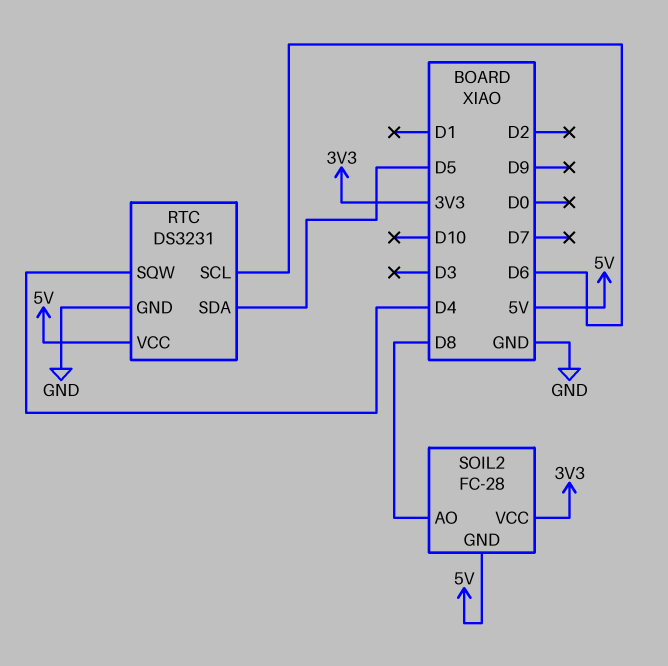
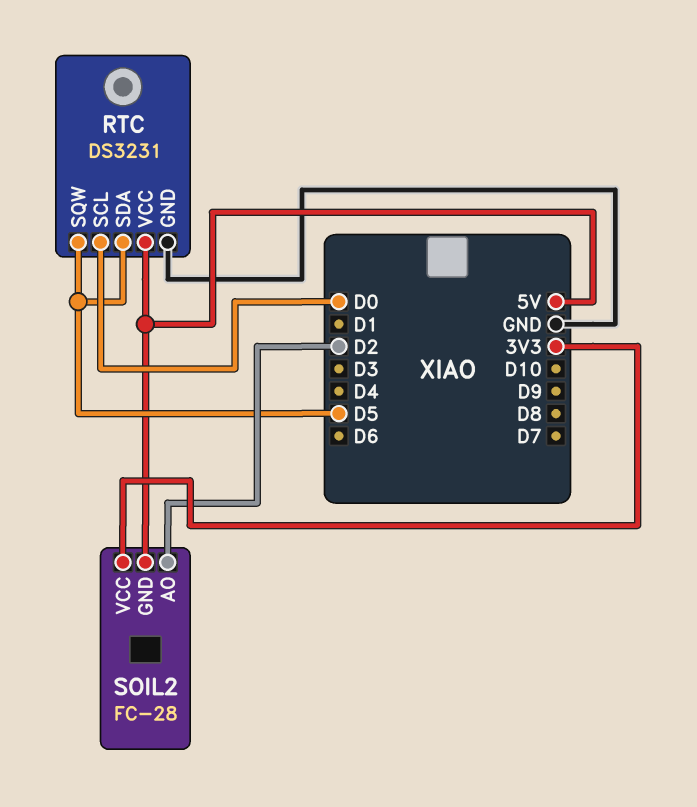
RTC pin SCL: D6 -> D0
RTC pin SQW: D4 -> D5
SOIL2 pin AO: D8 -> D2

